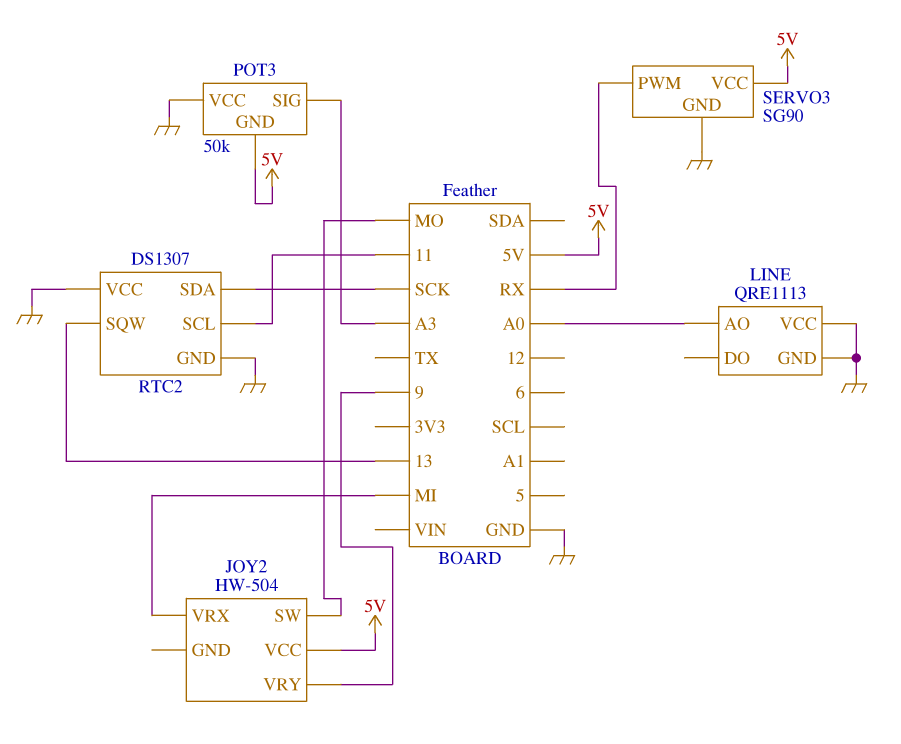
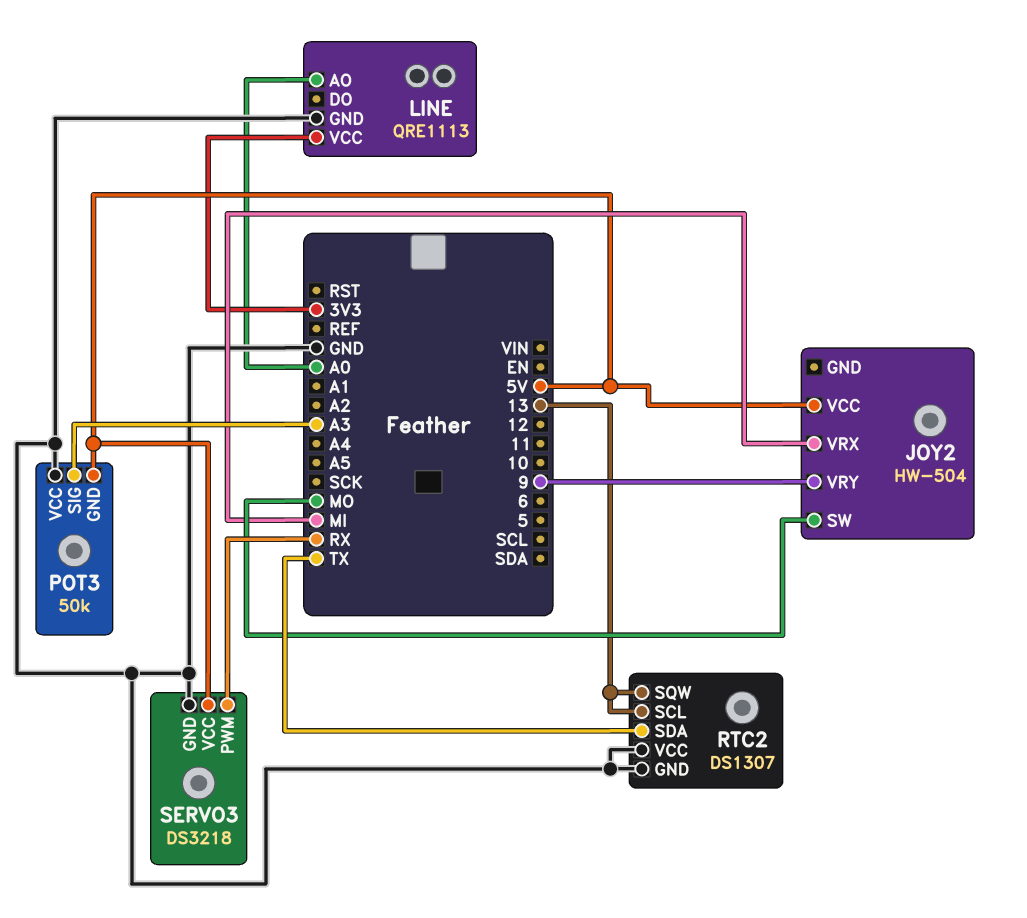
LINE pin VCC: GND -> 3V3
RTC2 pin SCL: 11 -> 13
RTC2 pin SDA: SCK -> TX
SERVO3: SG90 -> DS3218

